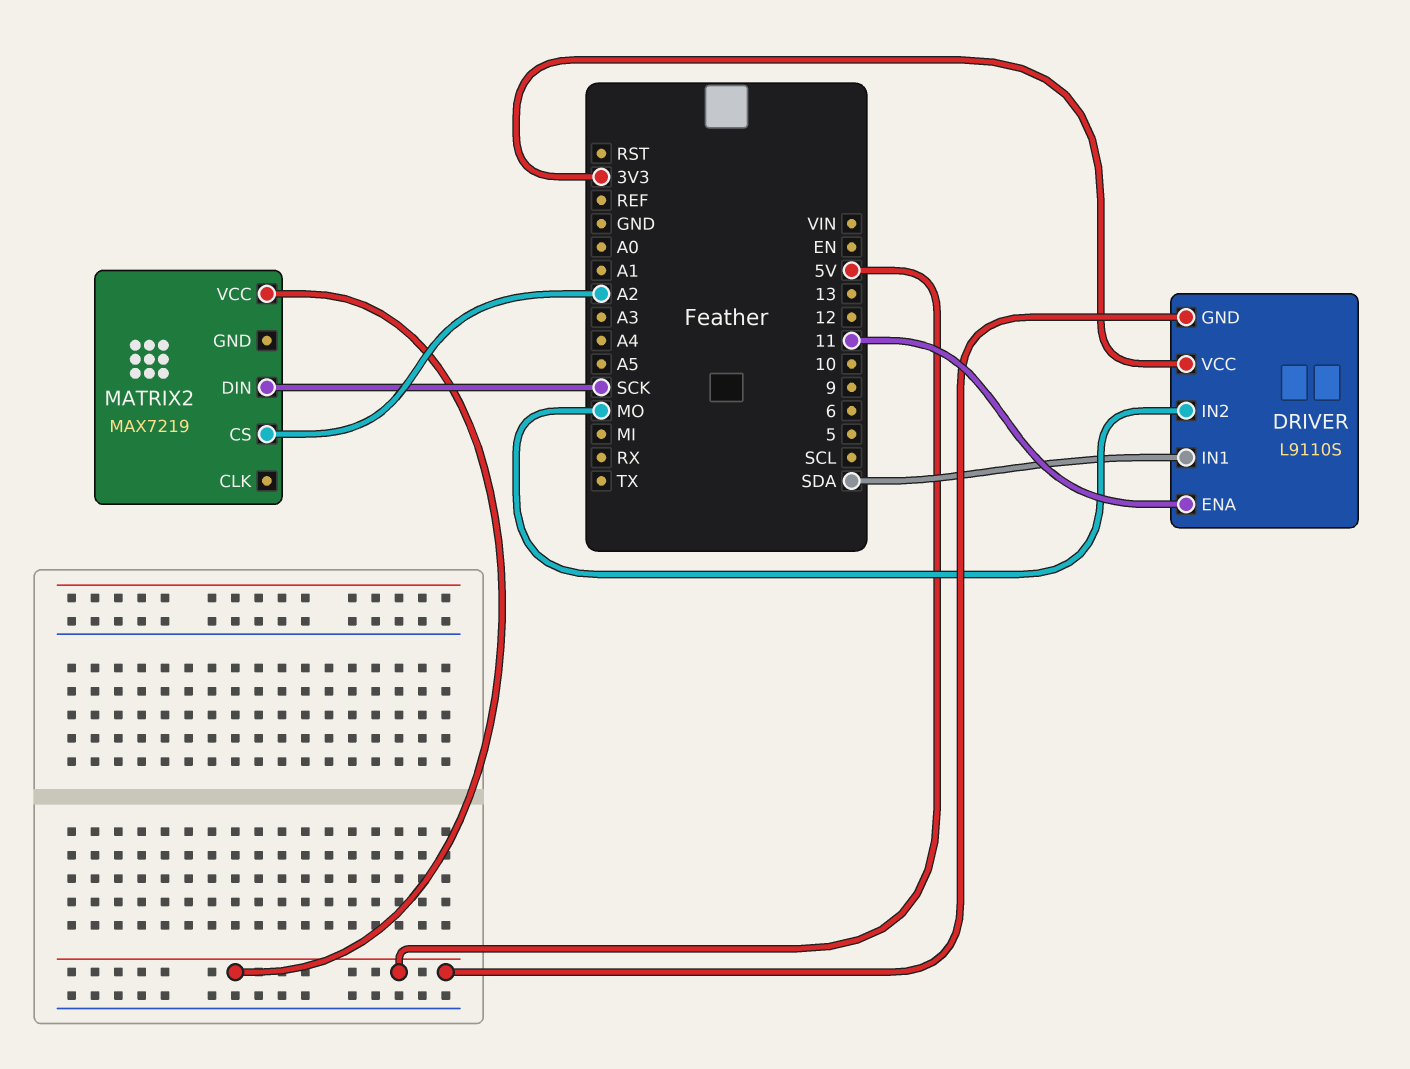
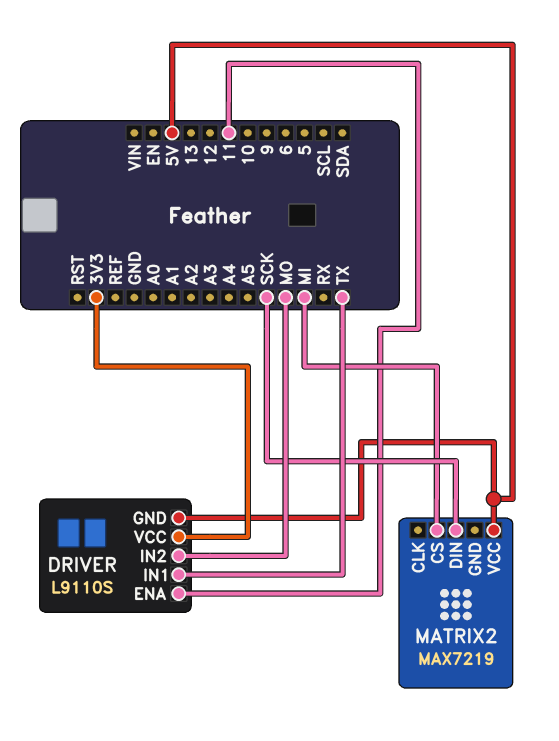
DRIVER pin IN1: SDA -> TX
MATRIX2 pin CS: A2 -> MI

